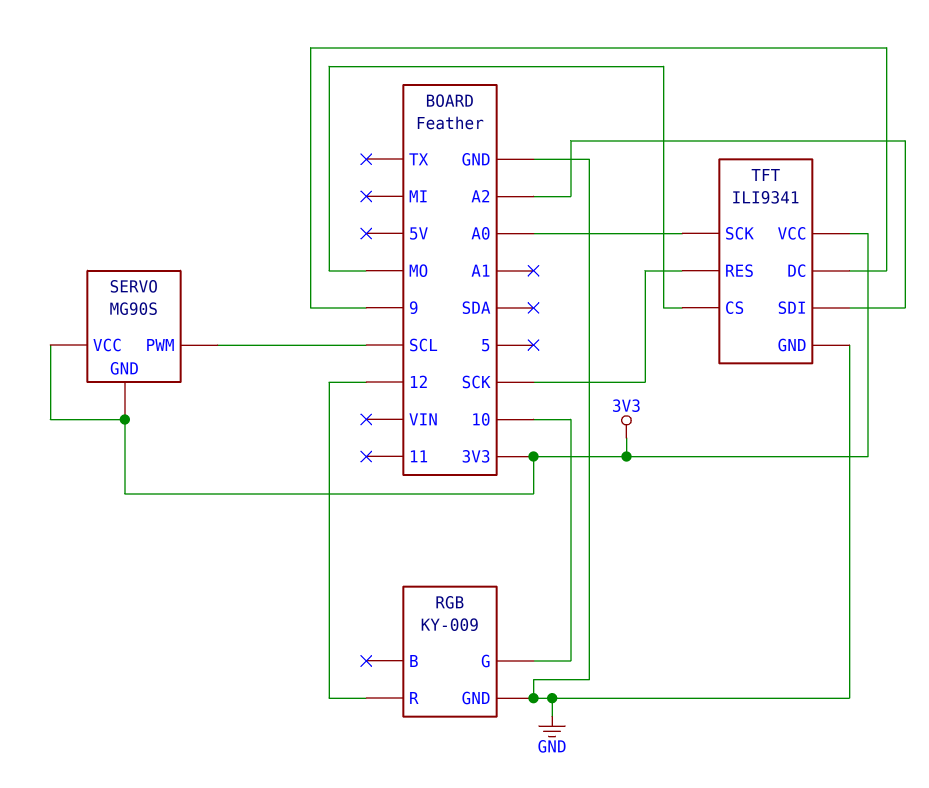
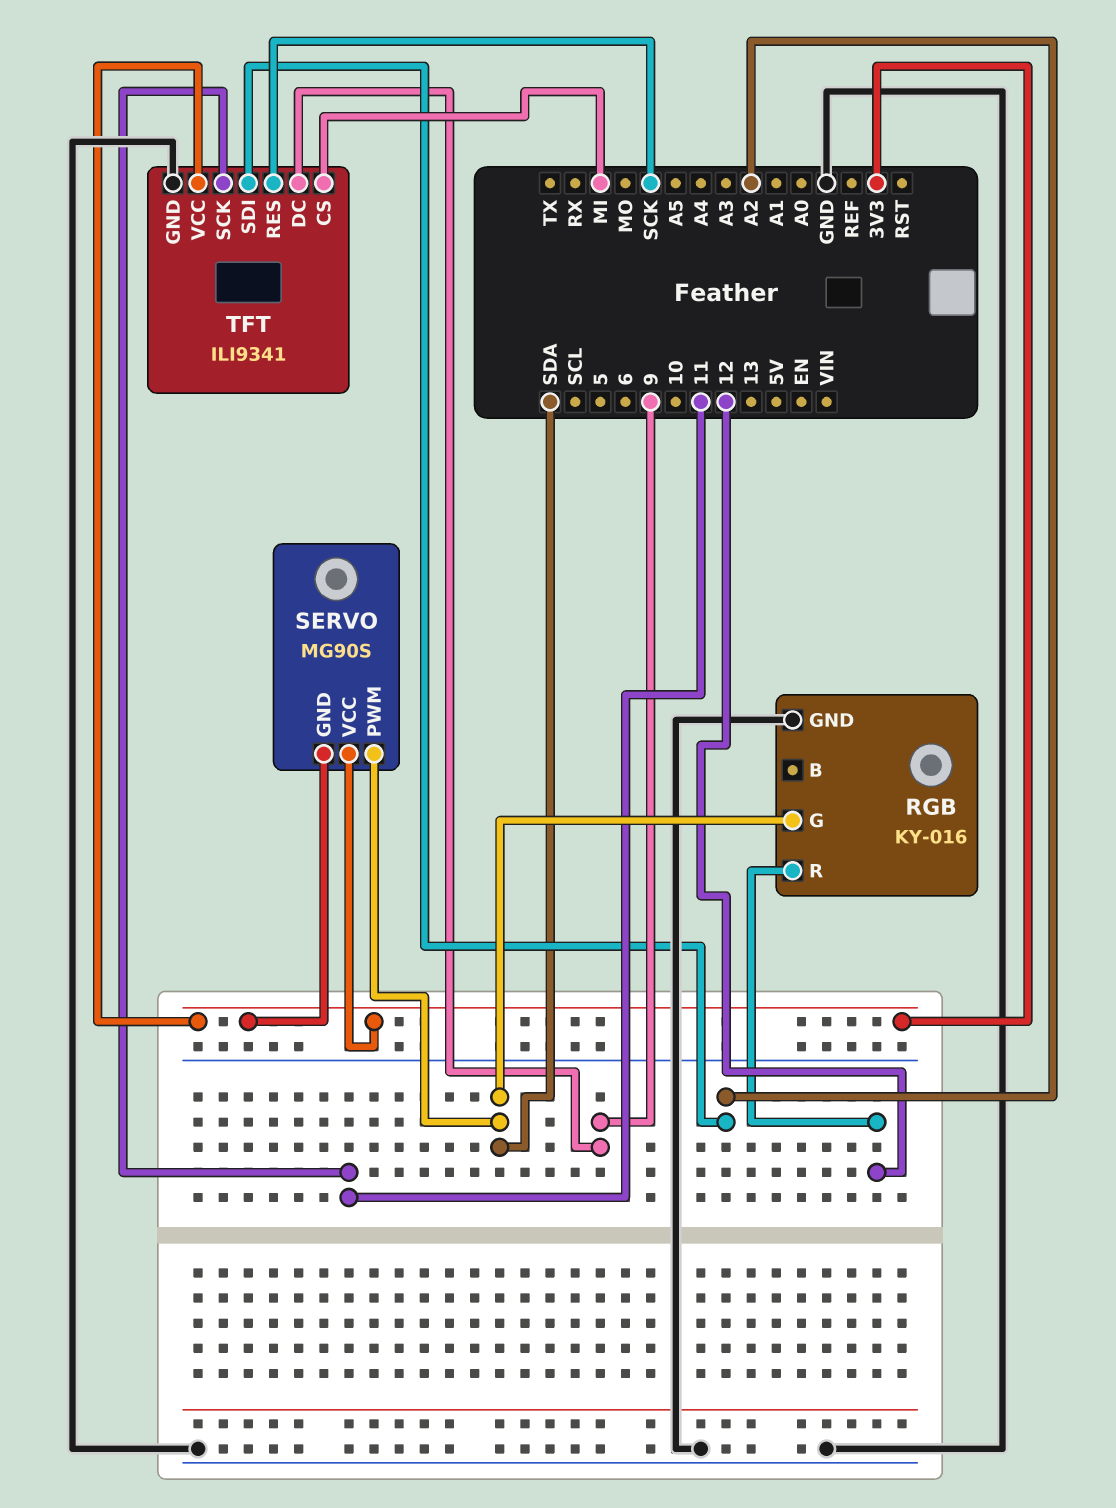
RGB: KY-009 -> KY-016
RGB pin G: 10 -> SDA
SERVO pin PWM: SCL -> SDA
TFT pin CS: MO -> MI
TFT pin SCK: A0 -> 11

